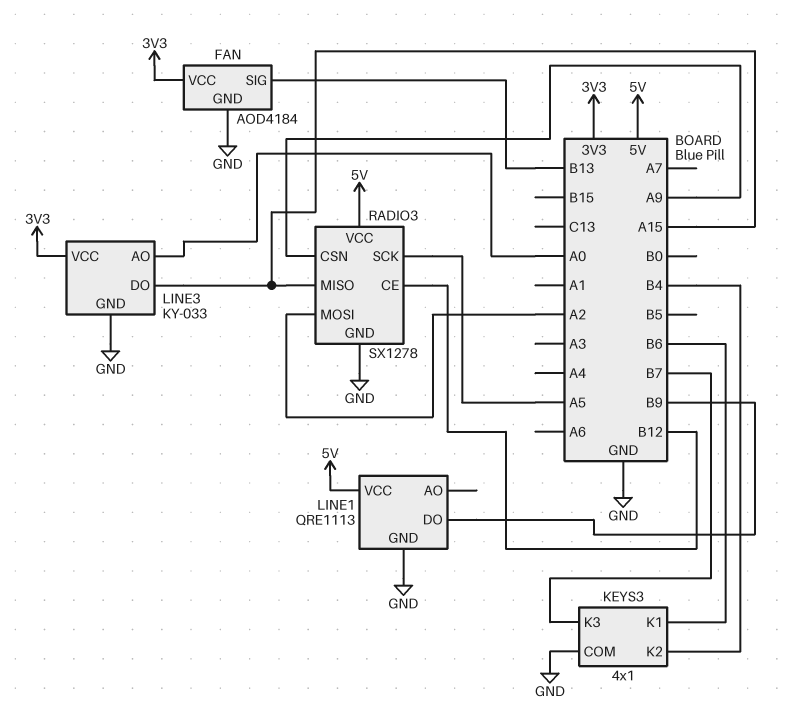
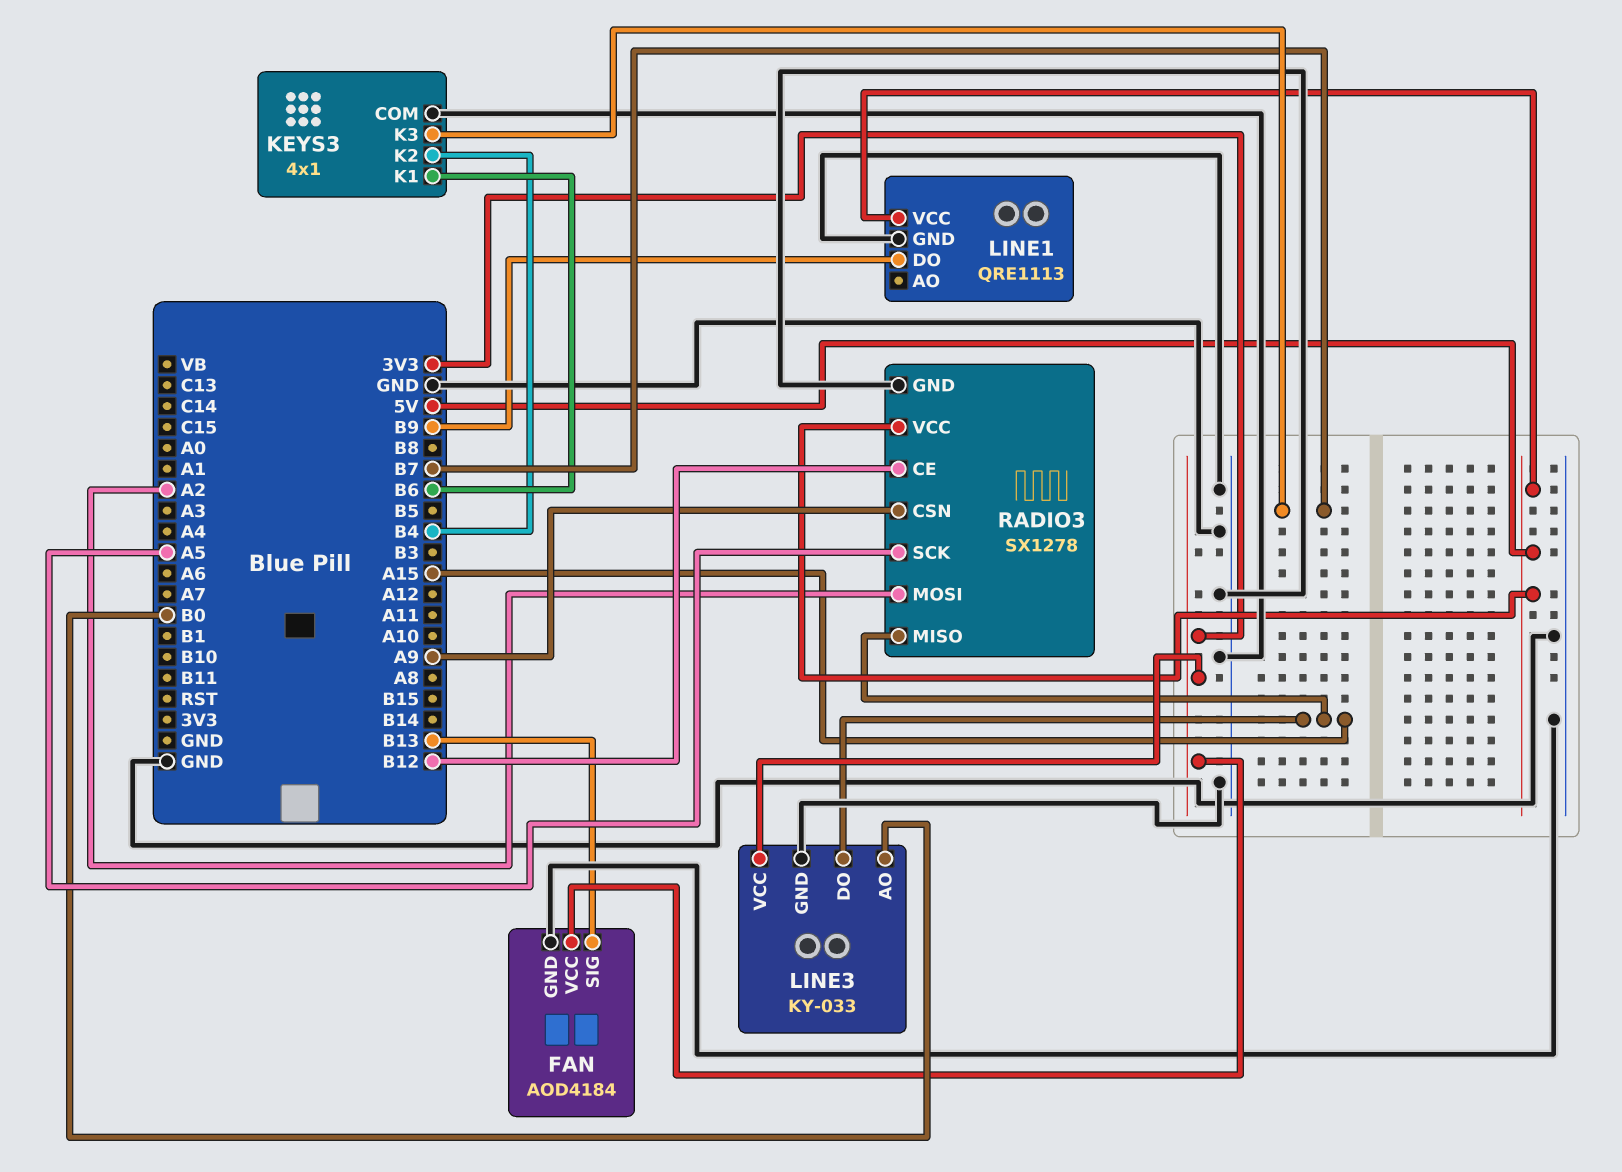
LINE3 pin AO: A0 -> B0

